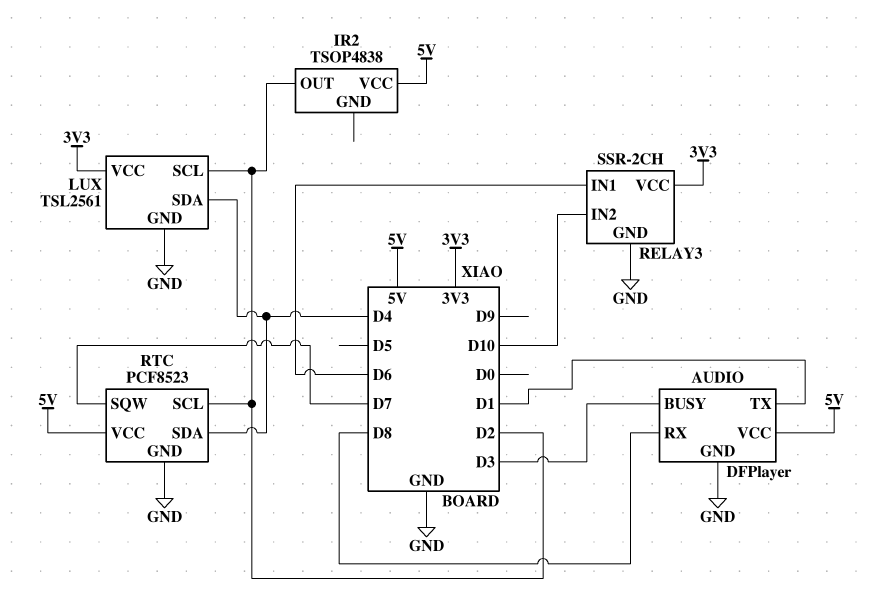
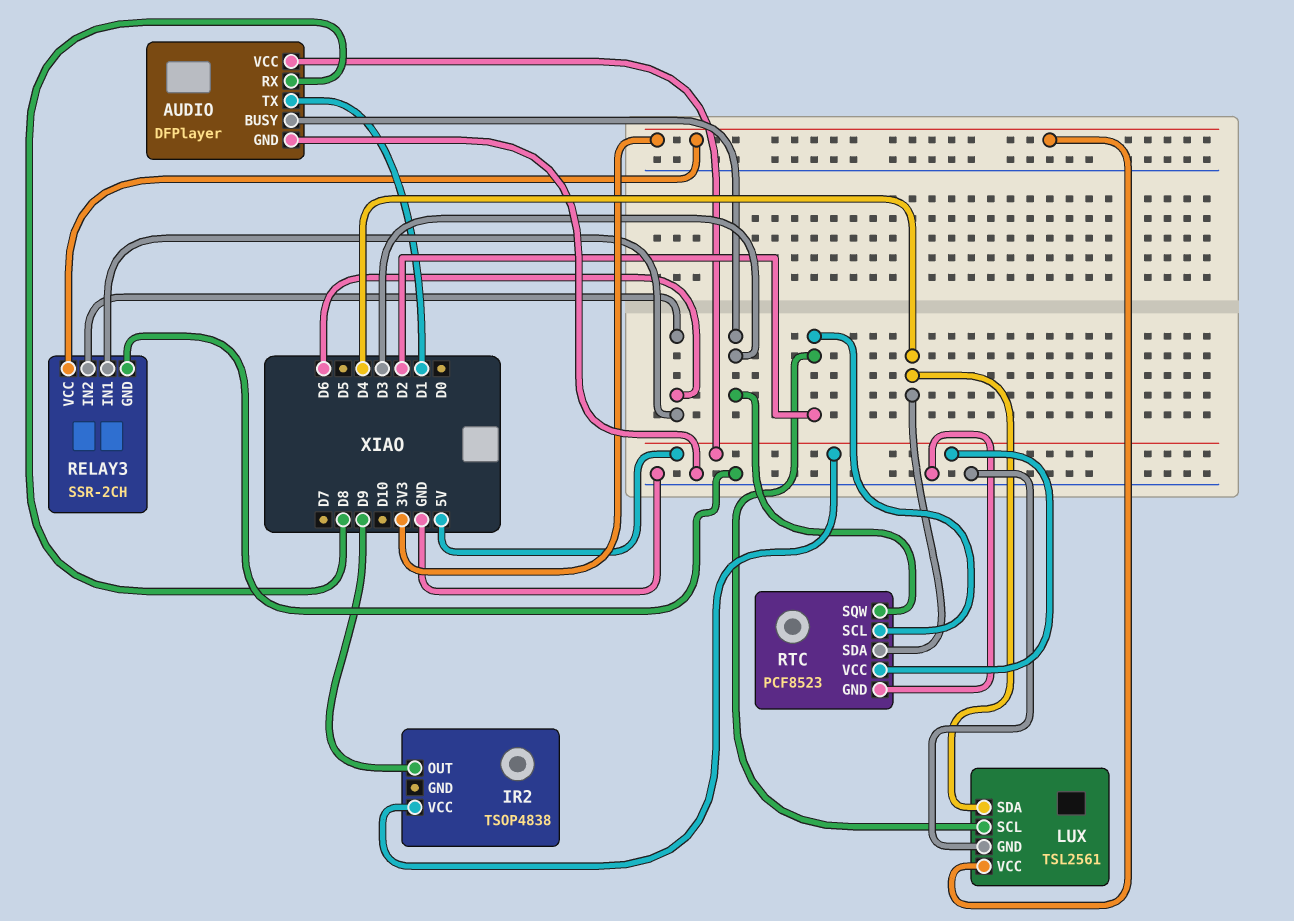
IR2 pin OUT: D2 -> D9
RELAY3 pin IN2: D10 -> D6
RTC pin SQW: D7 -> D3

